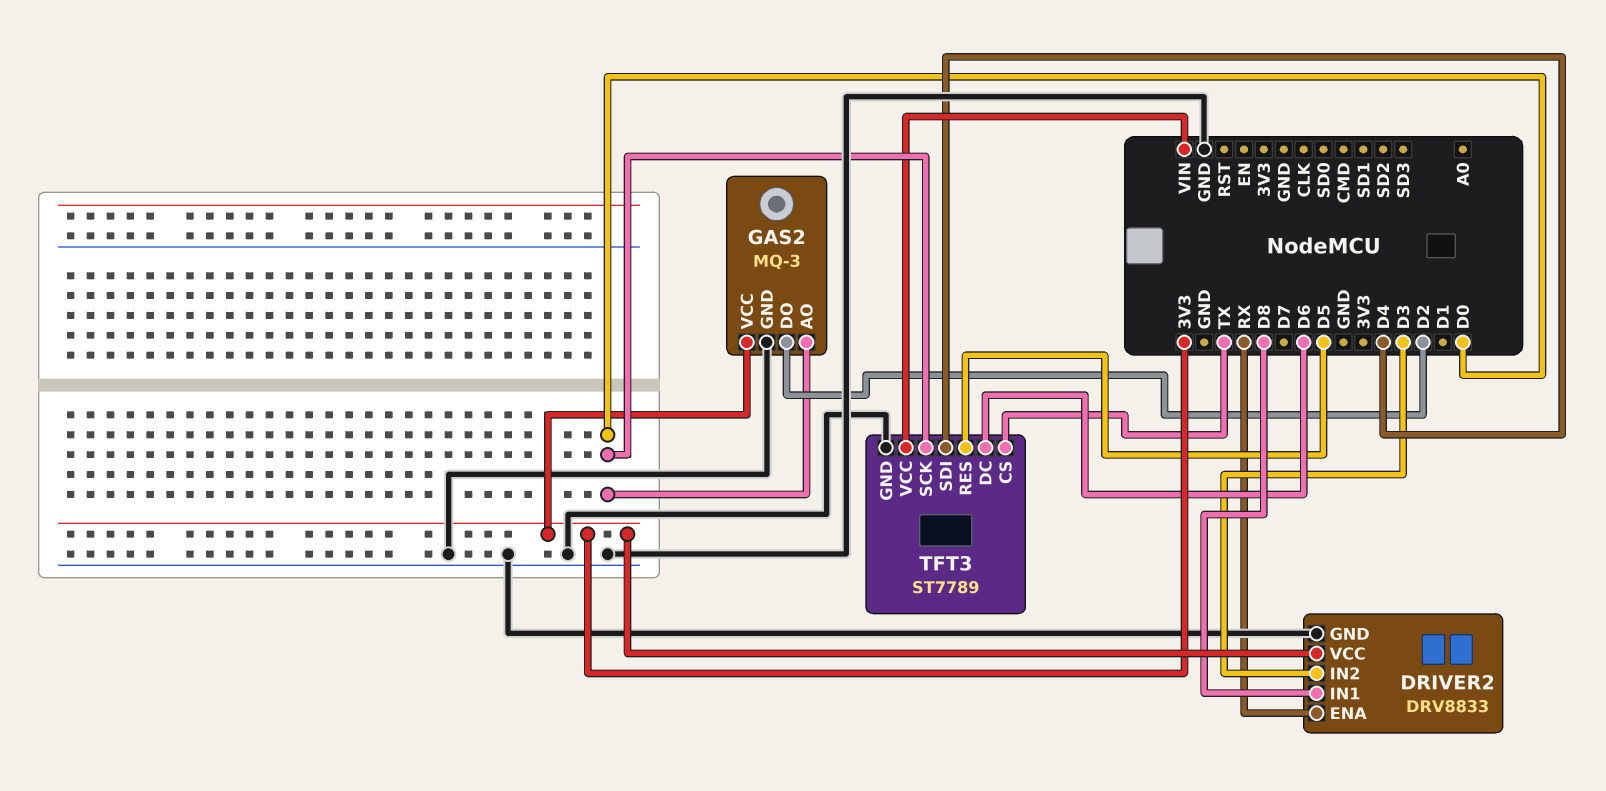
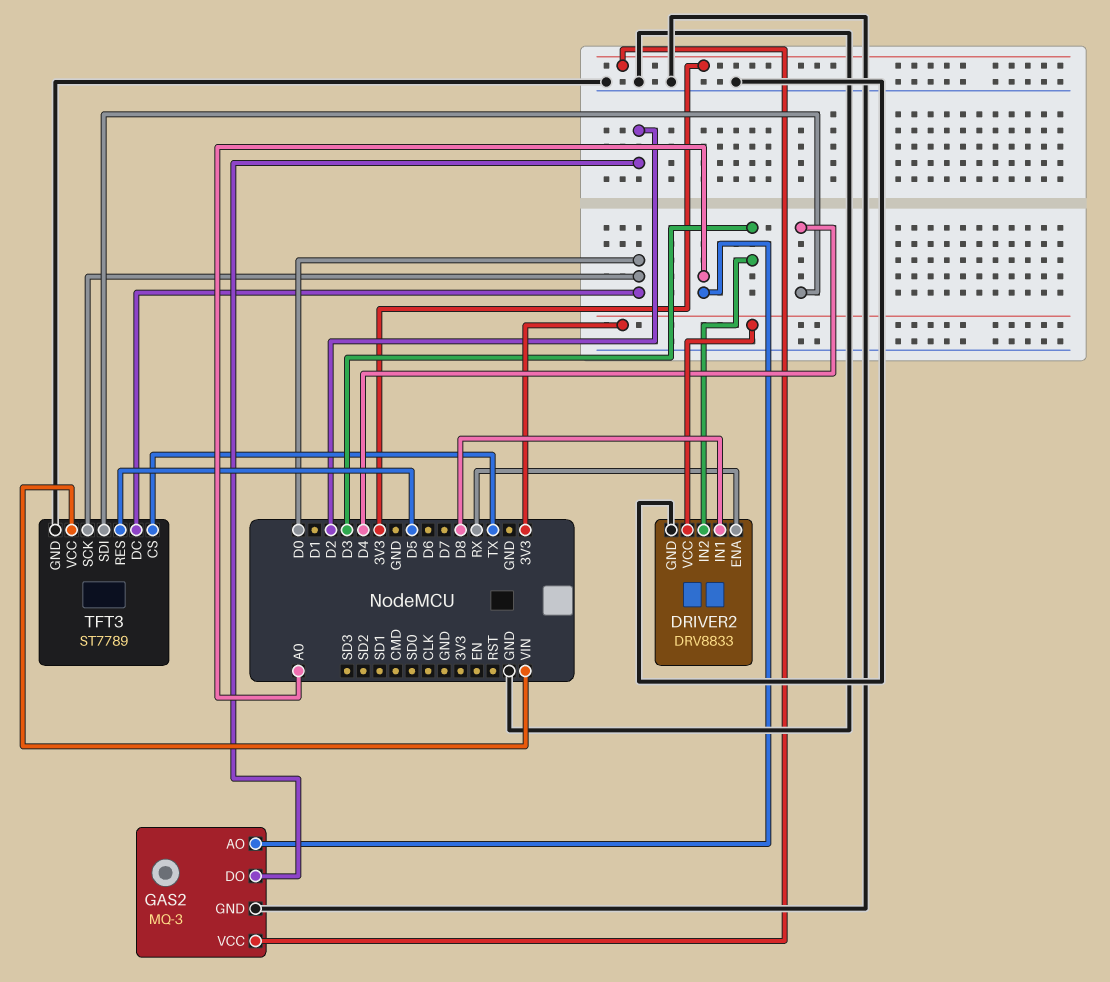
GAS2 pin AO: D0 -> A0
TFT3 pin DC: D6 -> D0

